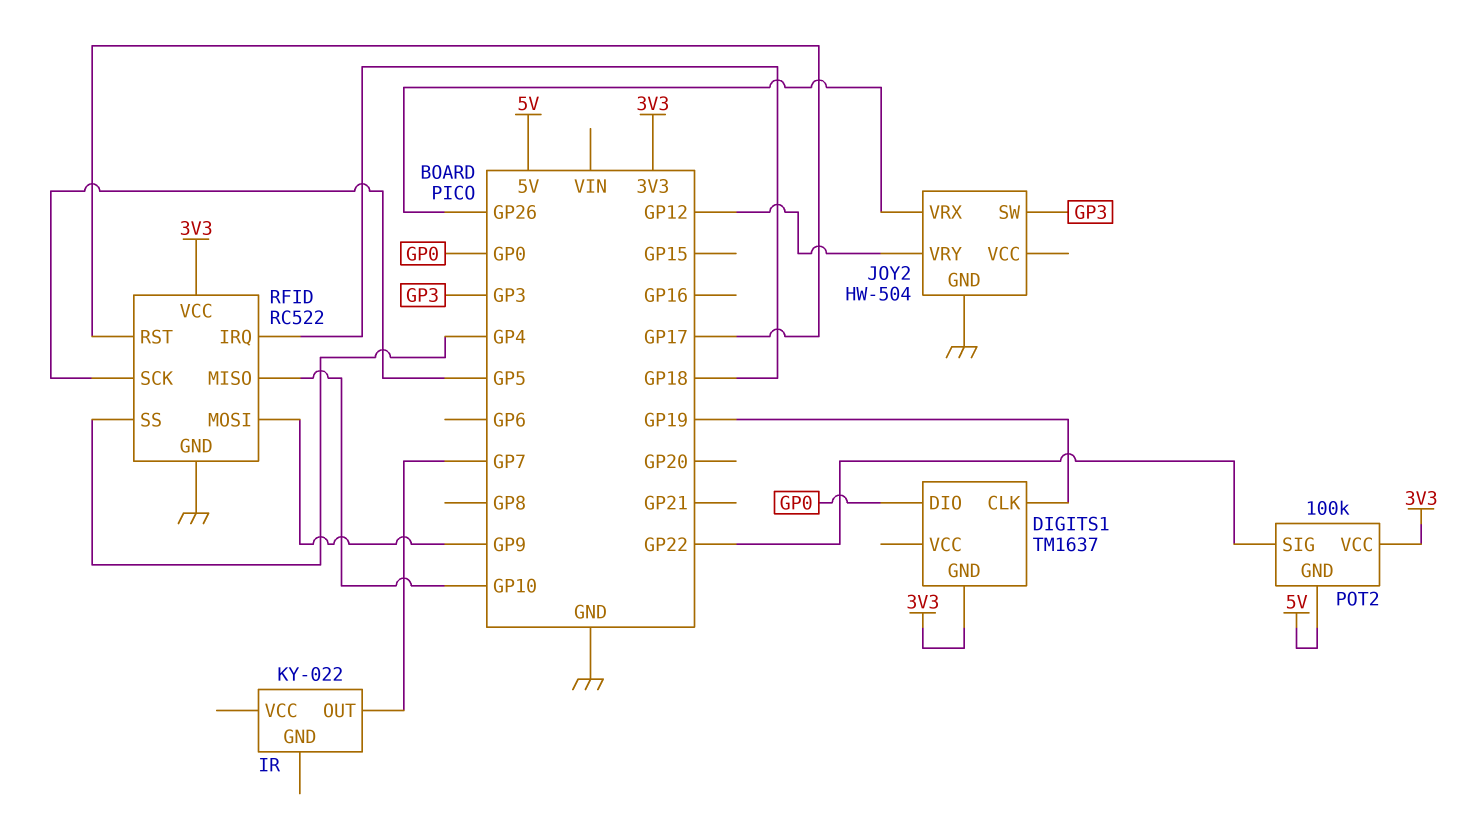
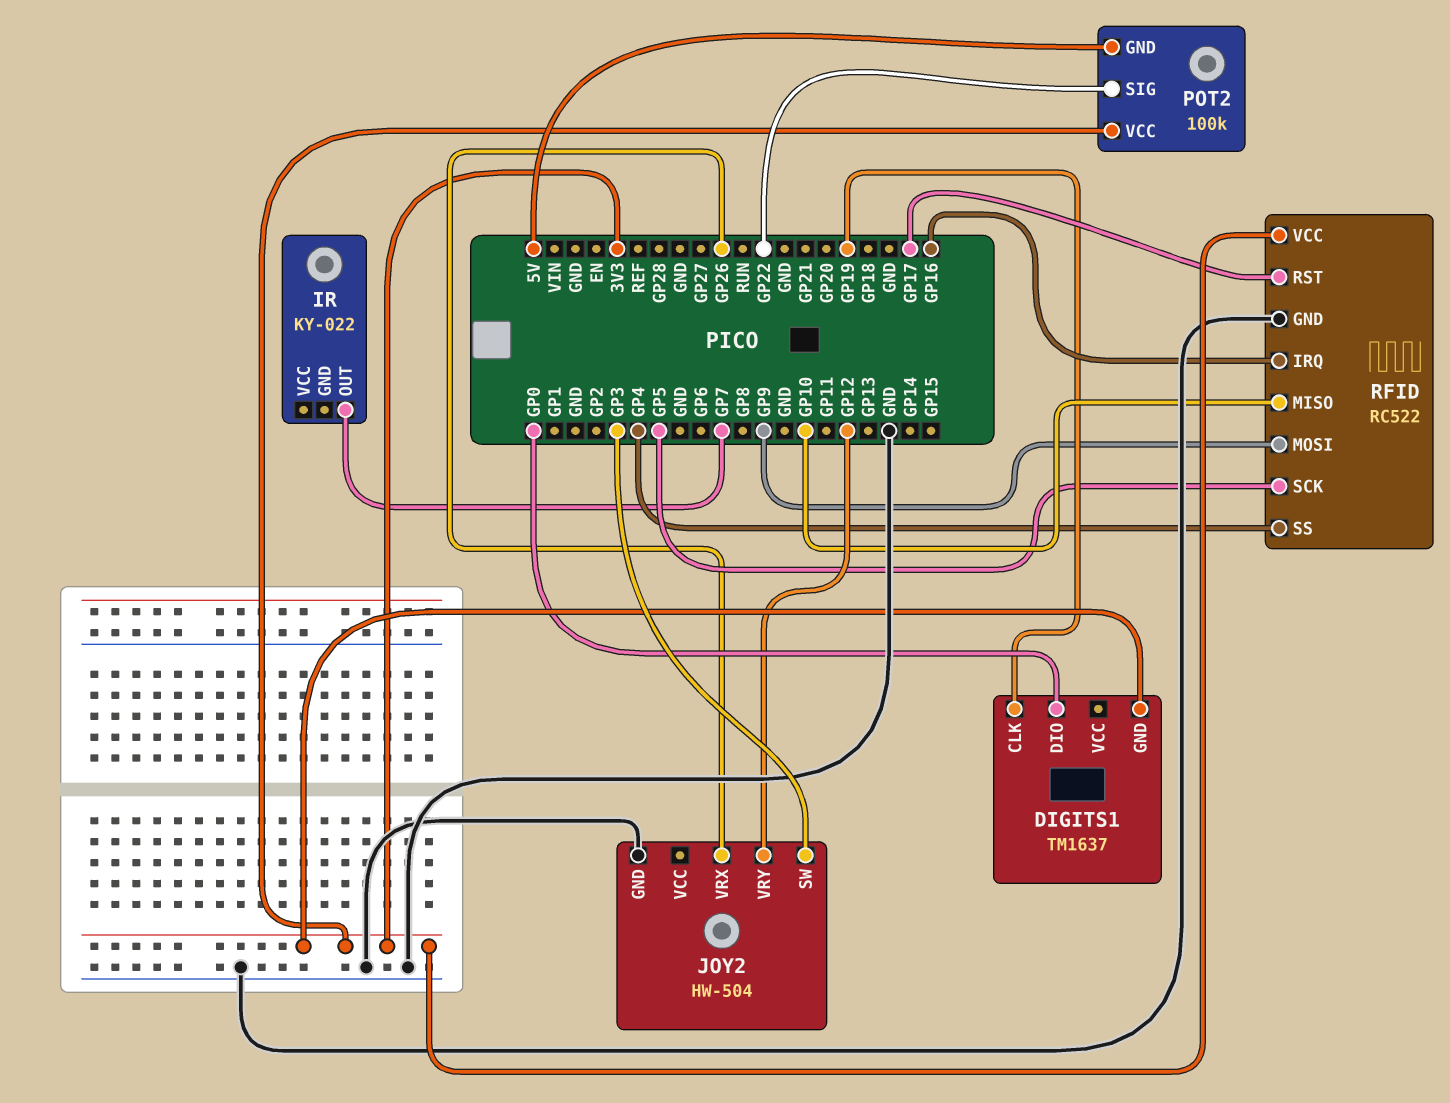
RFID pin IRQ: GP18 -> GP16

